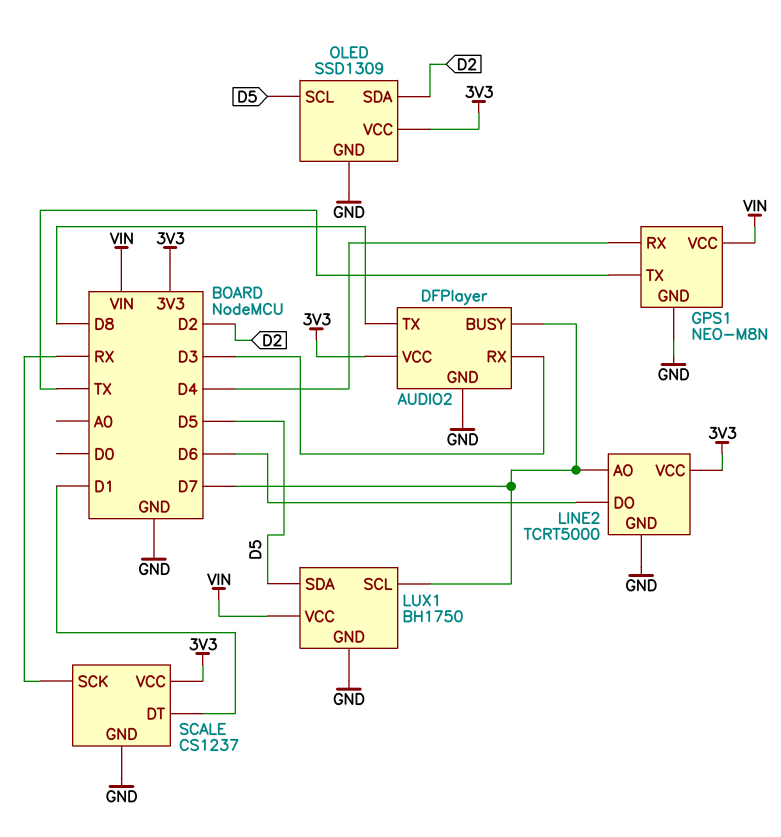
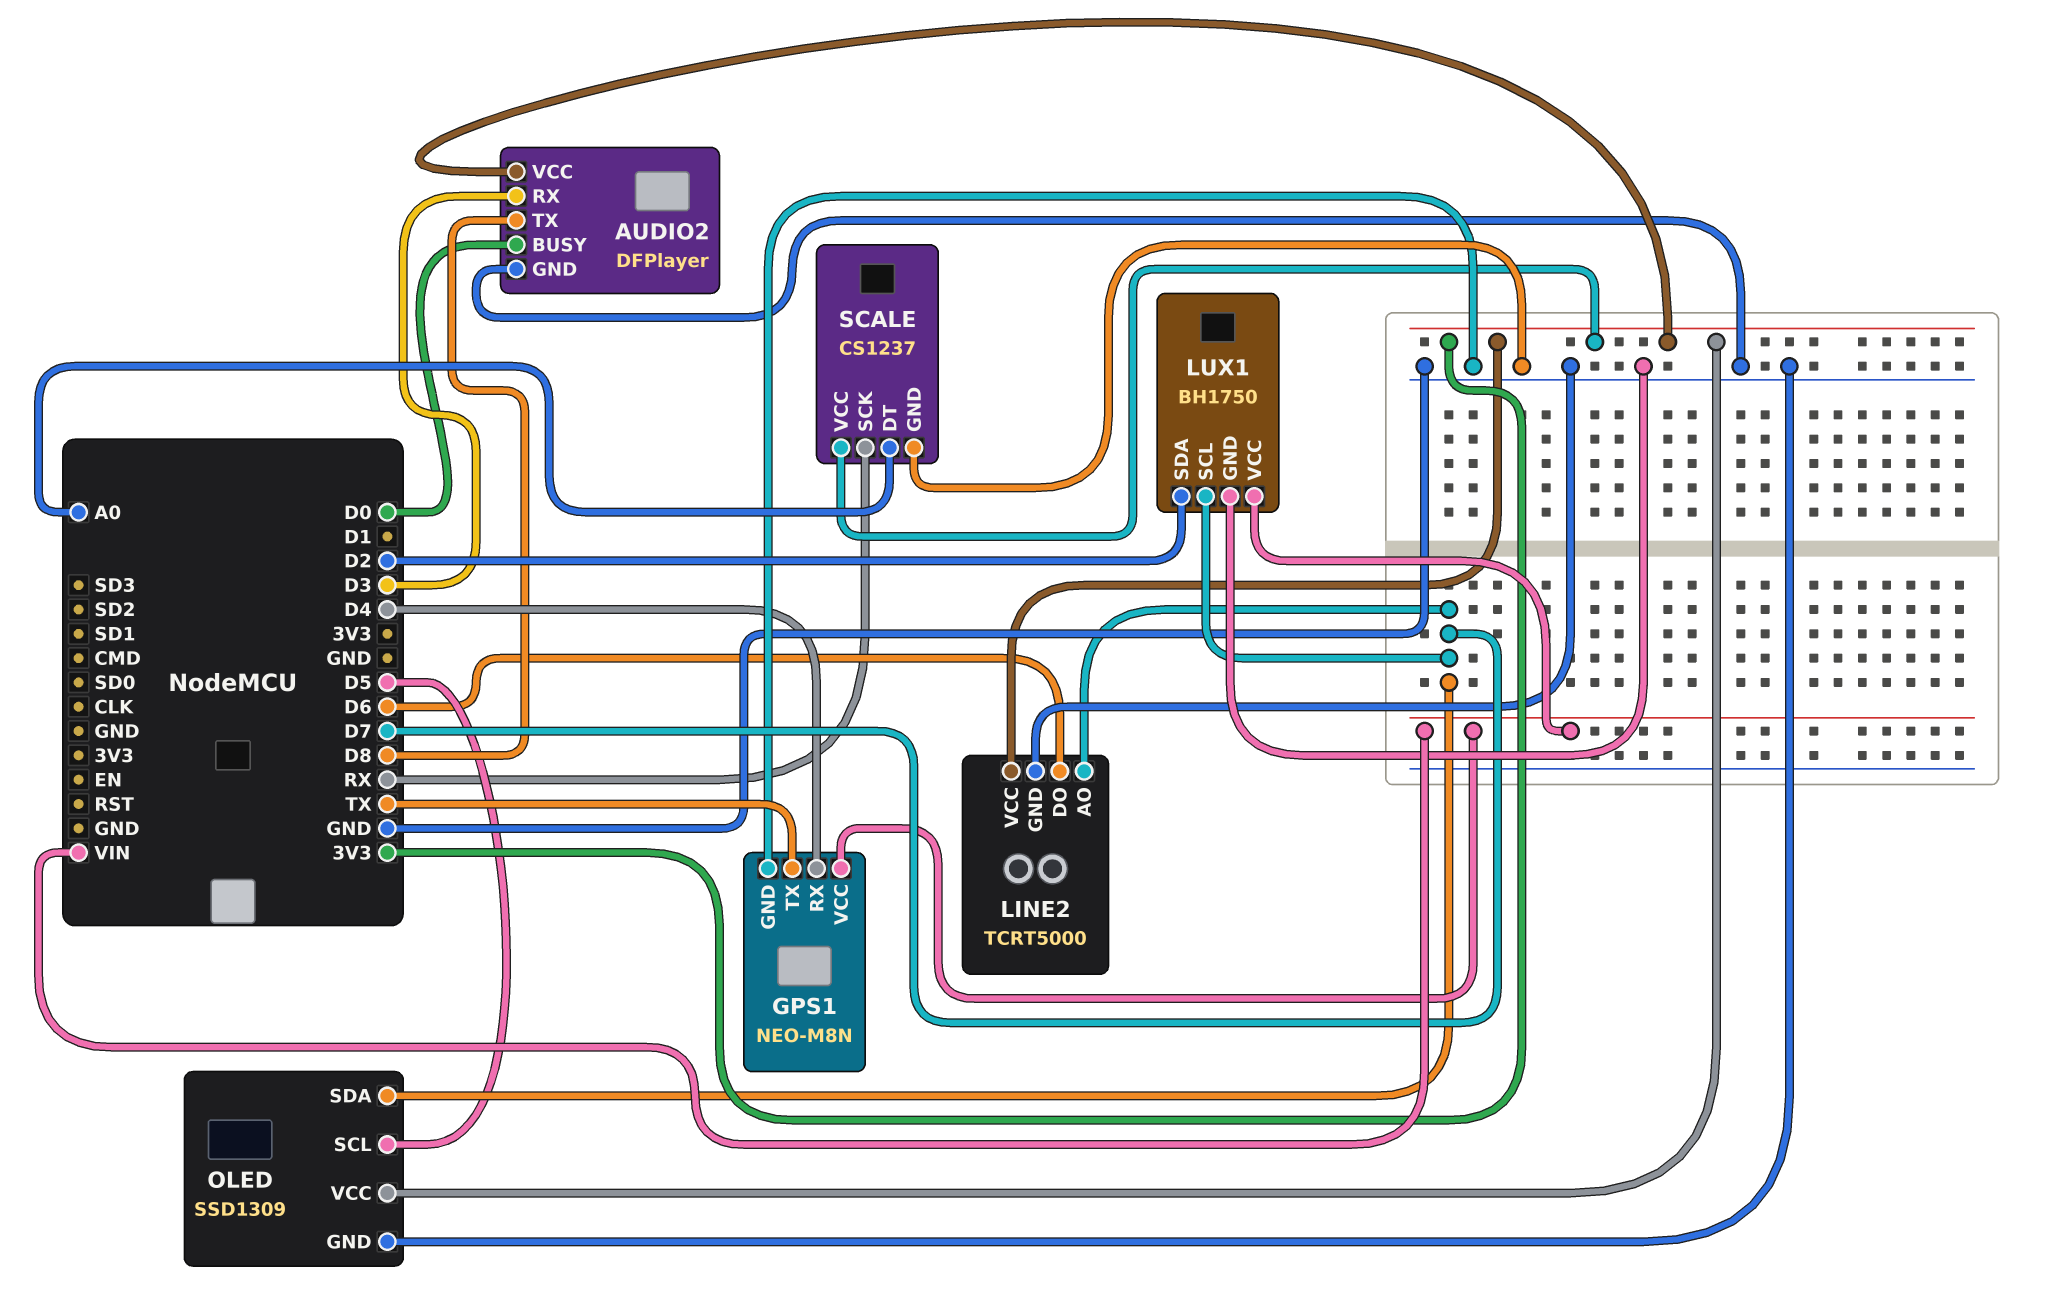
AUDIO2 pin BUSY: D7 -> D0
LUX1 pin SDA: D5 -> D2
OLED pin SDA: D2 -> D7
SCALE pin DT: D1 -> A0

